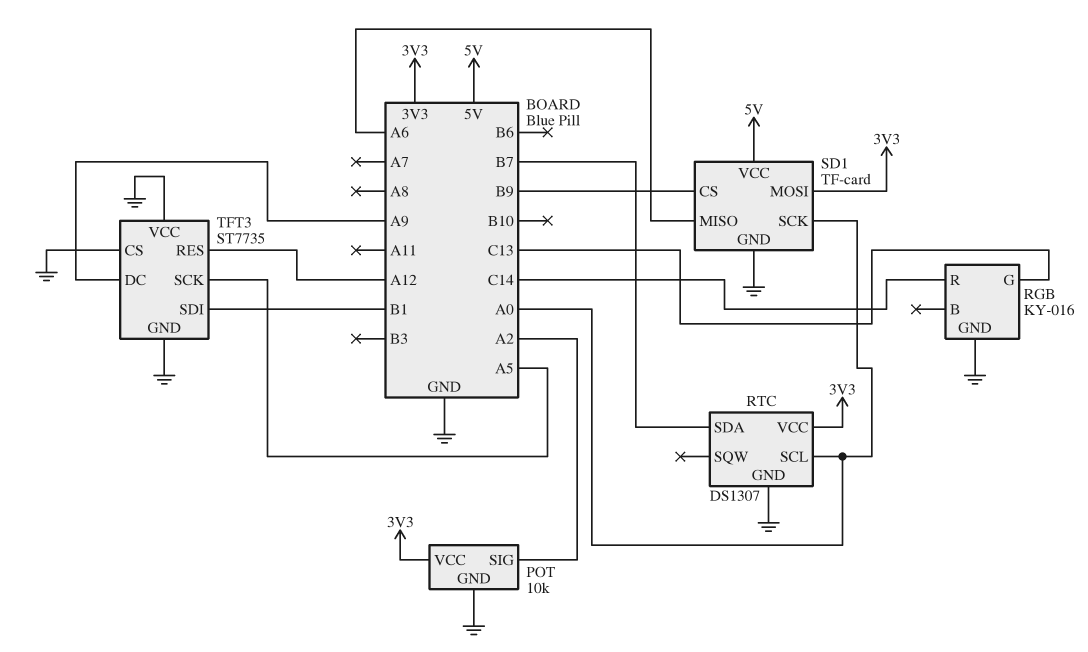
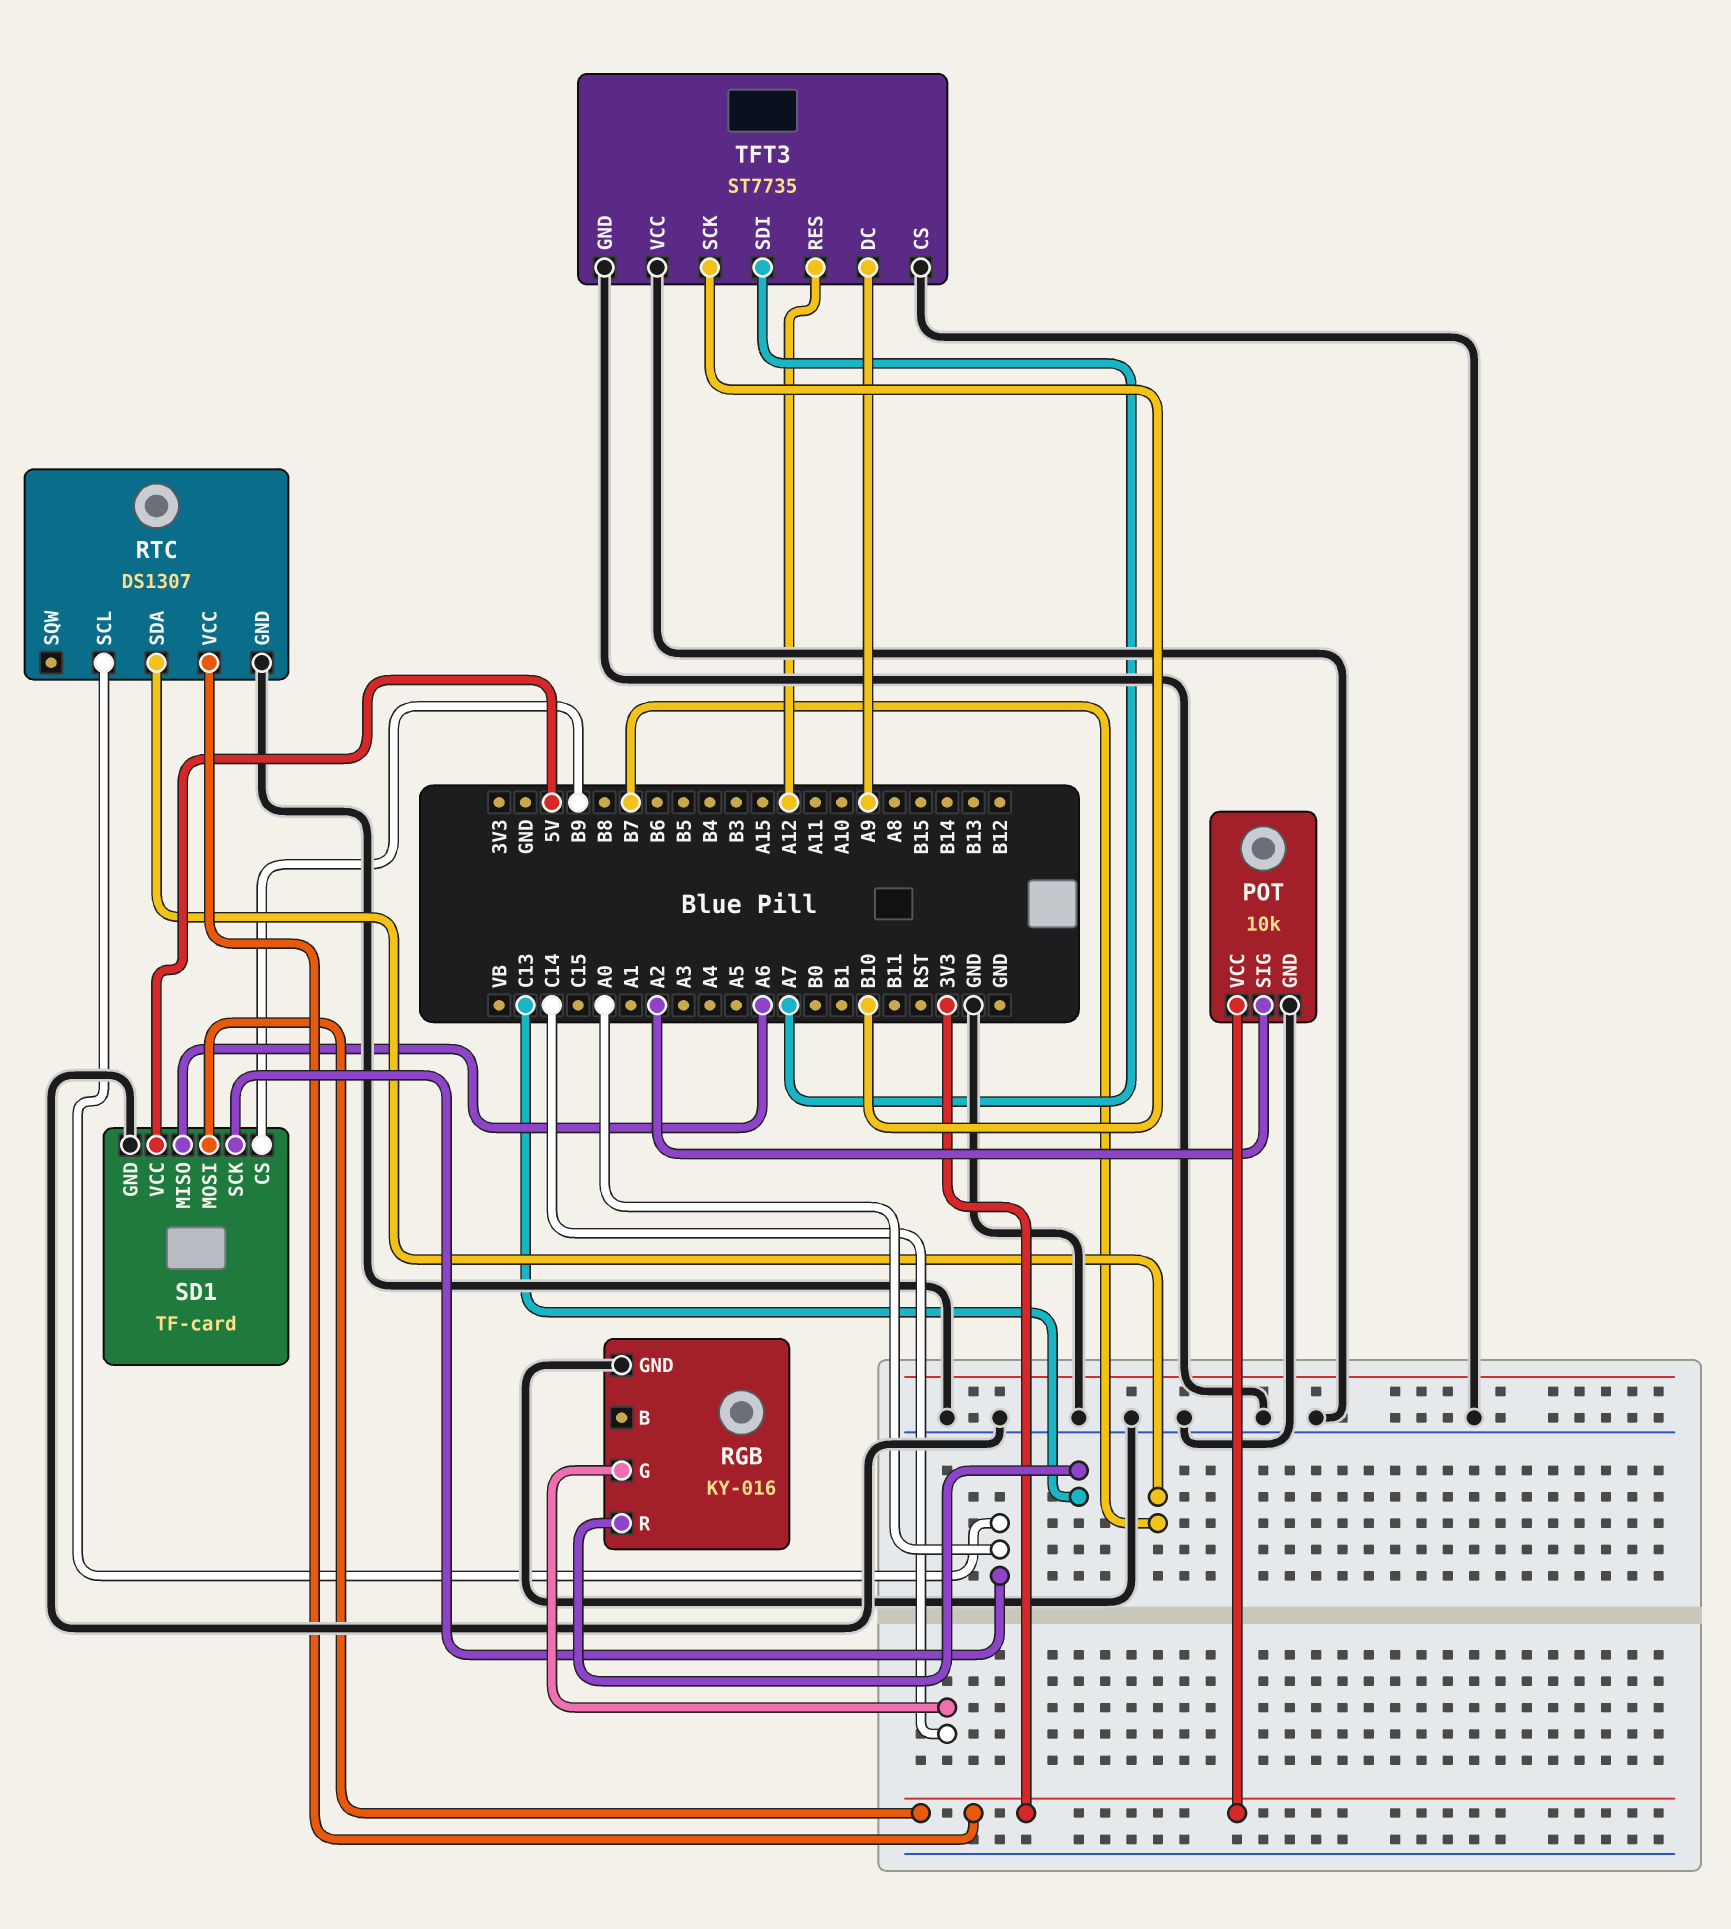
RGB pin G: C13 -> C14
RGB pin R: C14 -> C13
TFT3 pin SCK: A5 -> B10
TFT3 pin SDI: B1 -> A7

